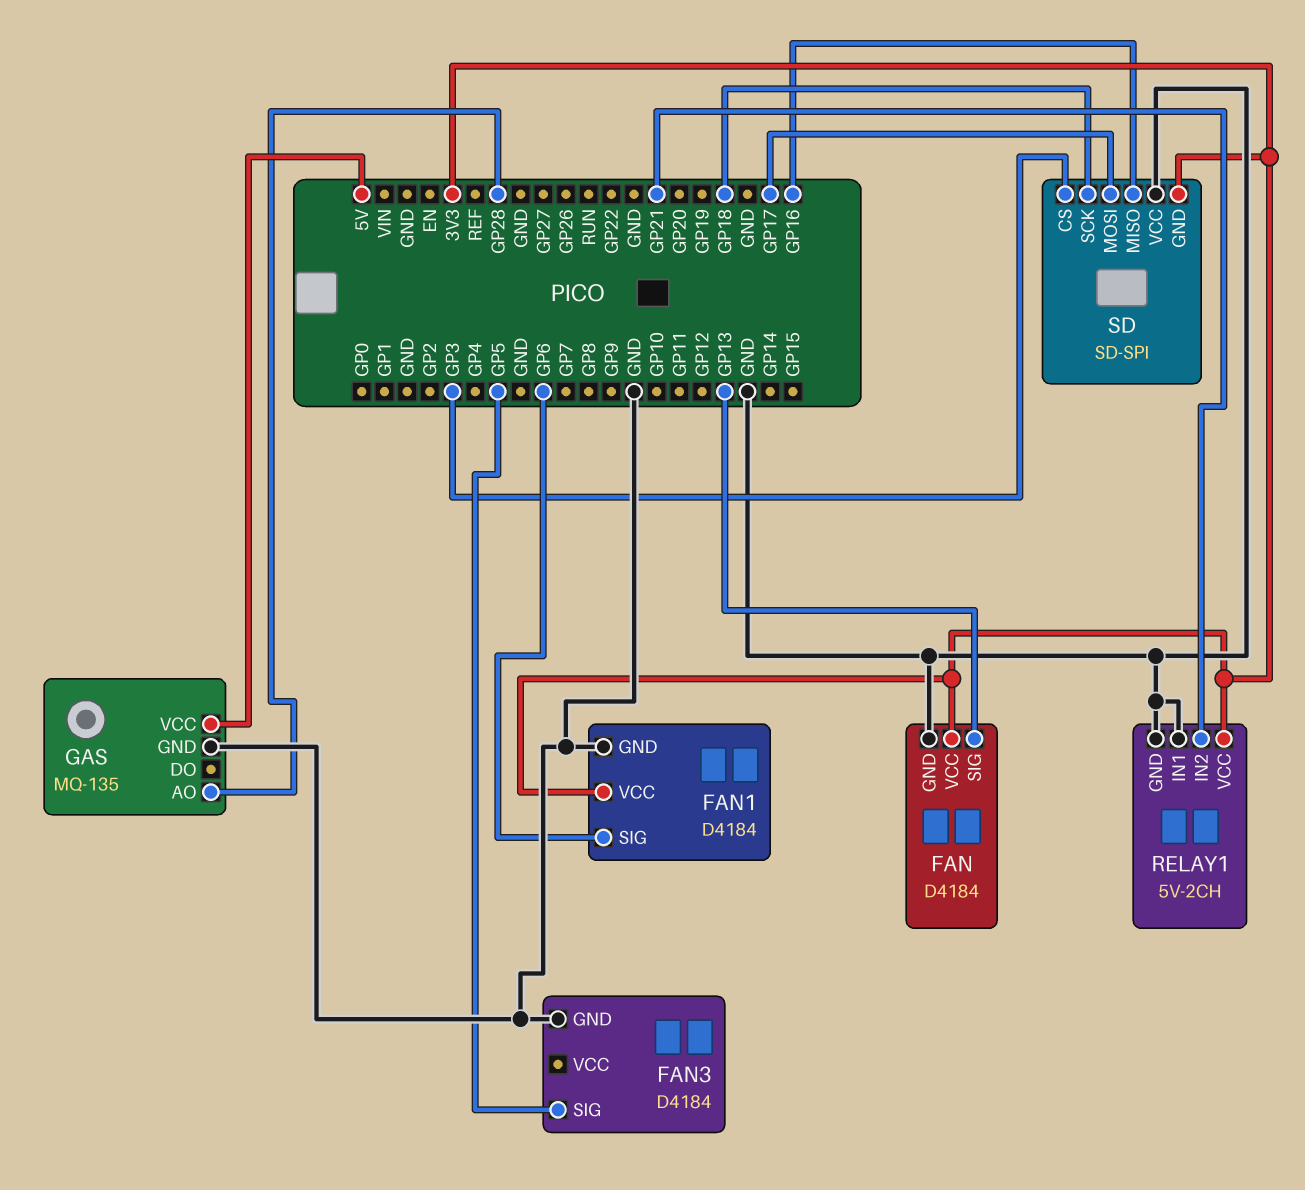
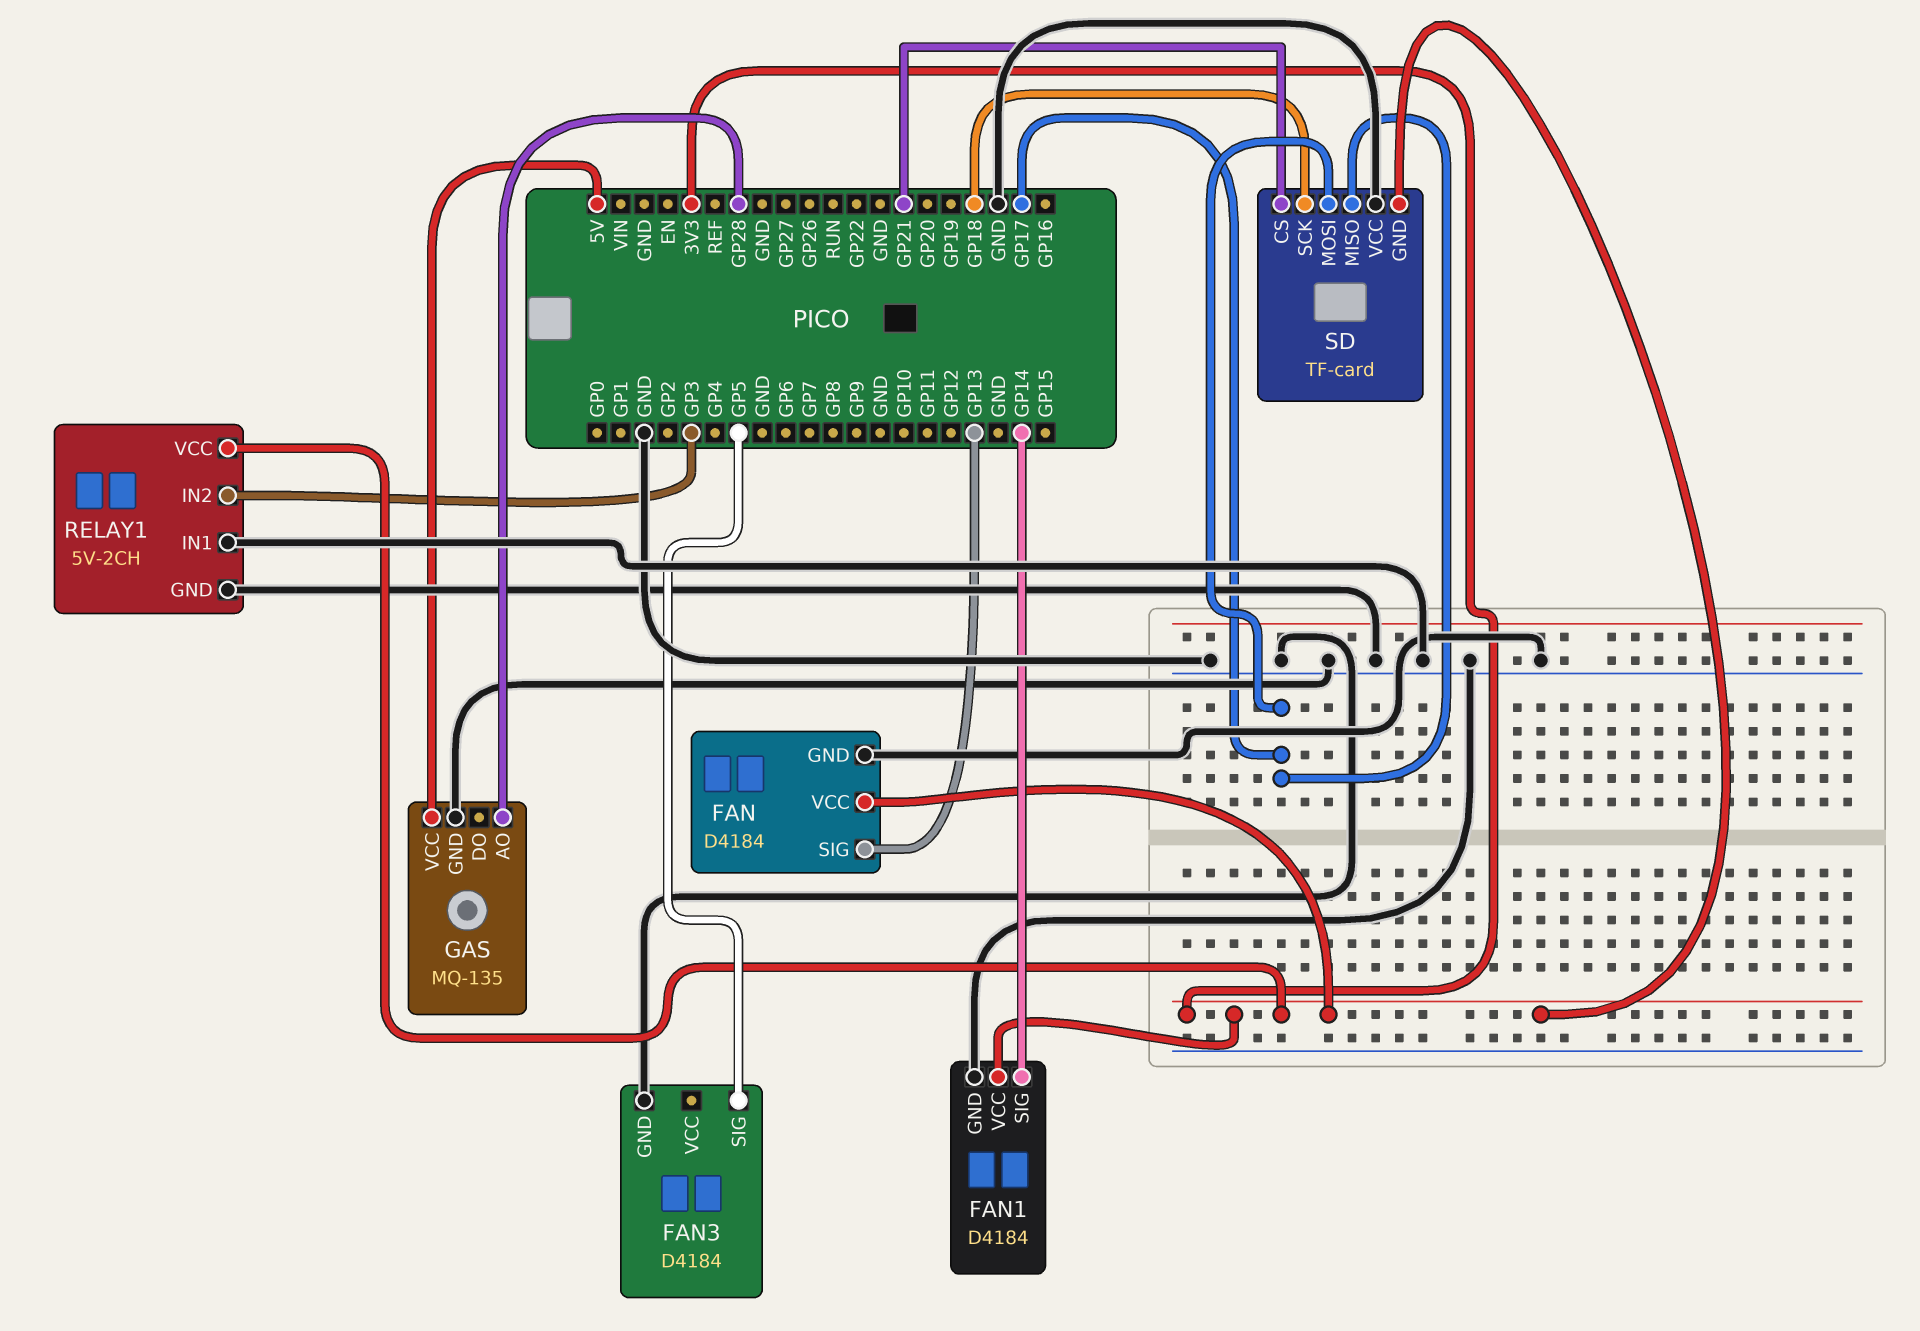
FAN1 pin SIG: GP6 -> GP14
RELAY1 pin IN2: GP21 -> GP3
SD: SD-SPI -> TF-card
SD pin CS: GP3 -> GP21
SD pin MISO: GP16 -> GP17

